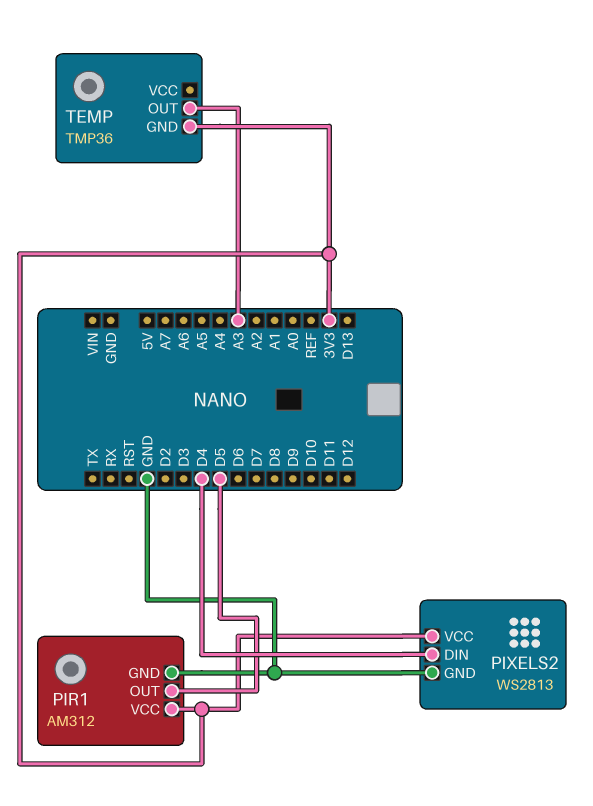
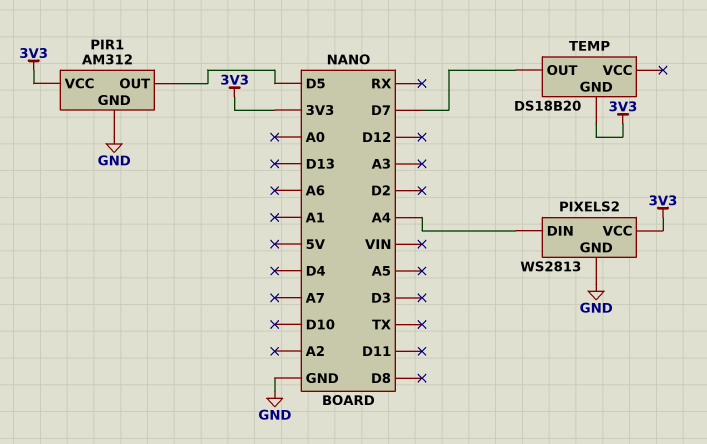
PIXELS2 pin DIN: D4 -> A4
TEMP: TMP36 -> DS18B20
TEMP pin OUT: A3 -> D7

